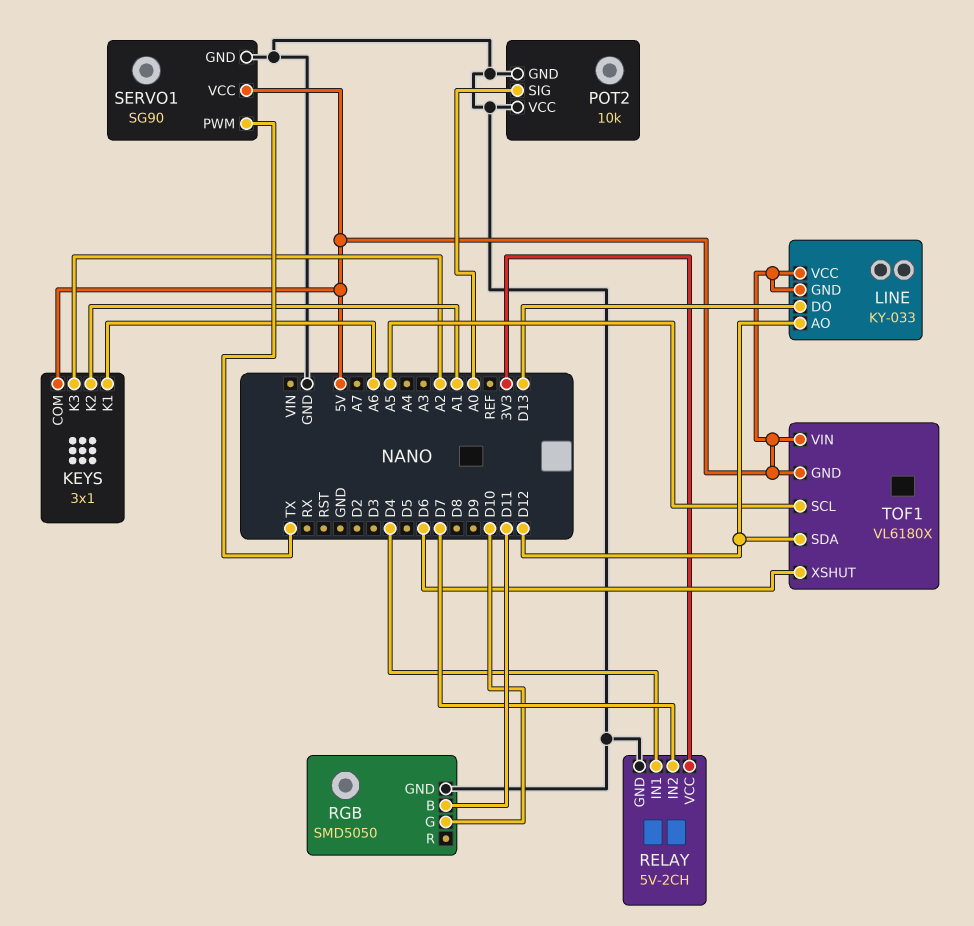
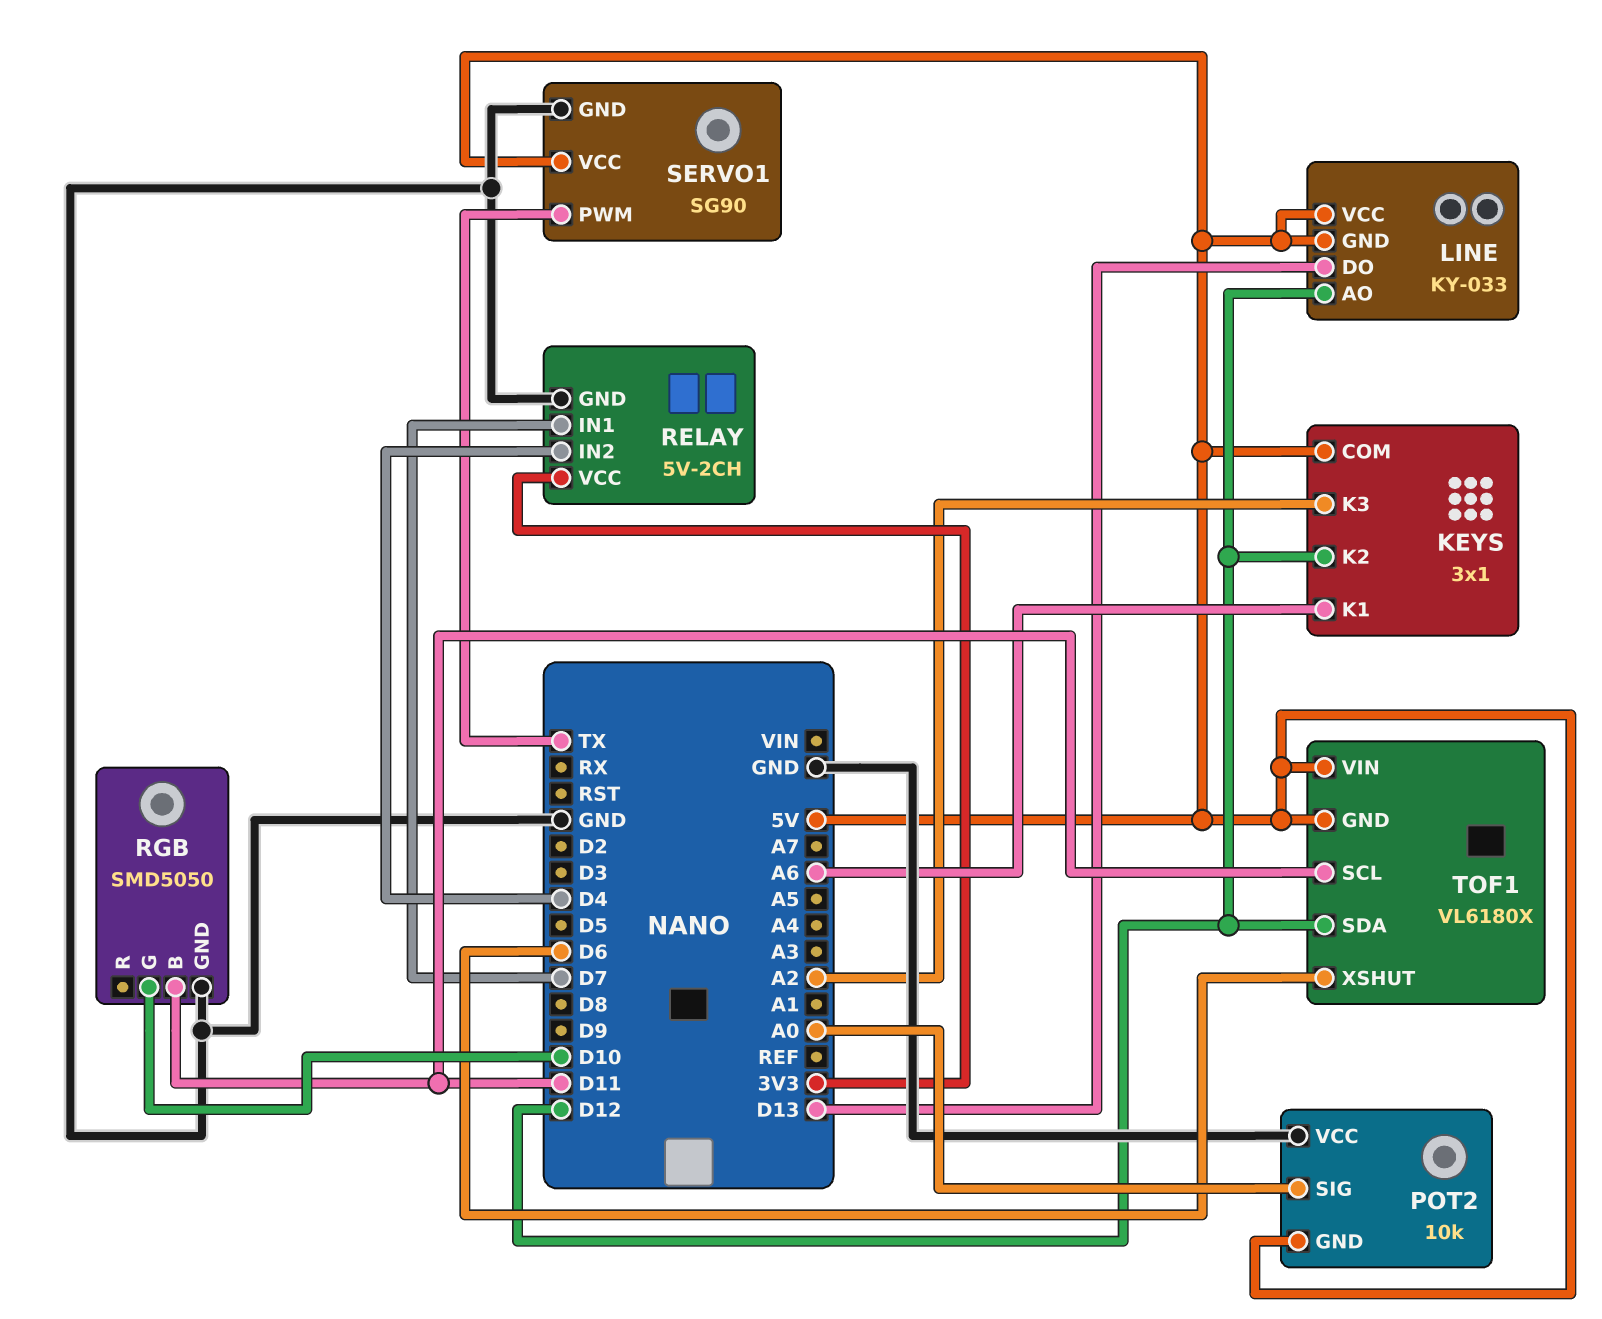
KEYS pin K2: A1 -> D12
POT2 pin GND: GND -> 5V
RELAY pin IN1: D4 -> D7
RELAY pin IN2: D7 -> D4
TOF1 pin SCL: A5 -> D11

